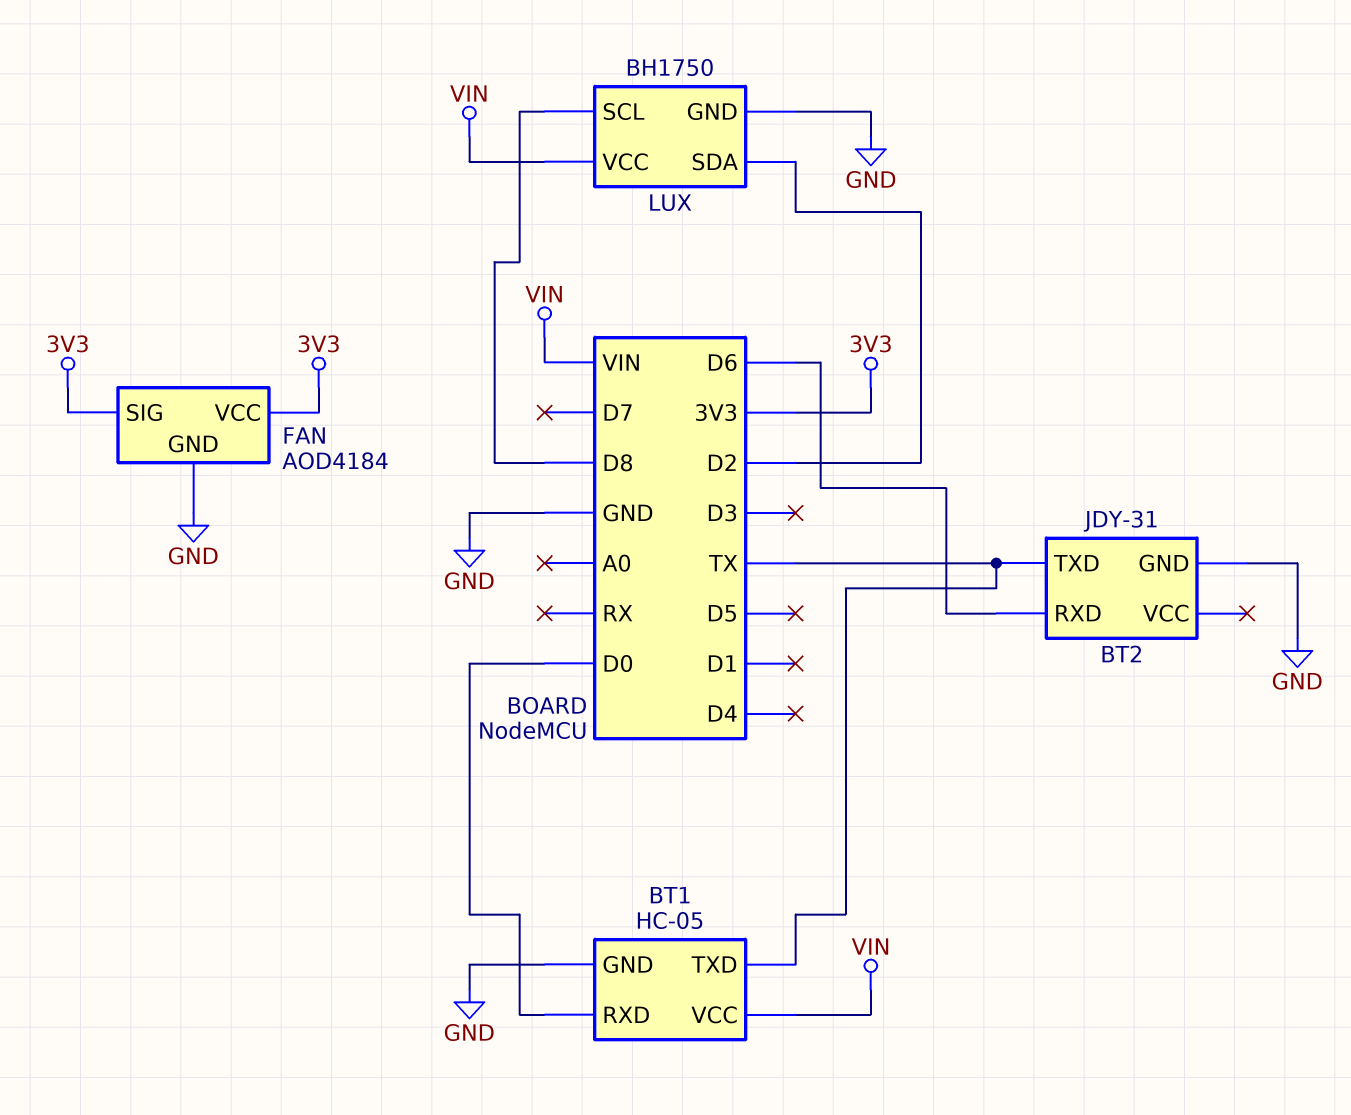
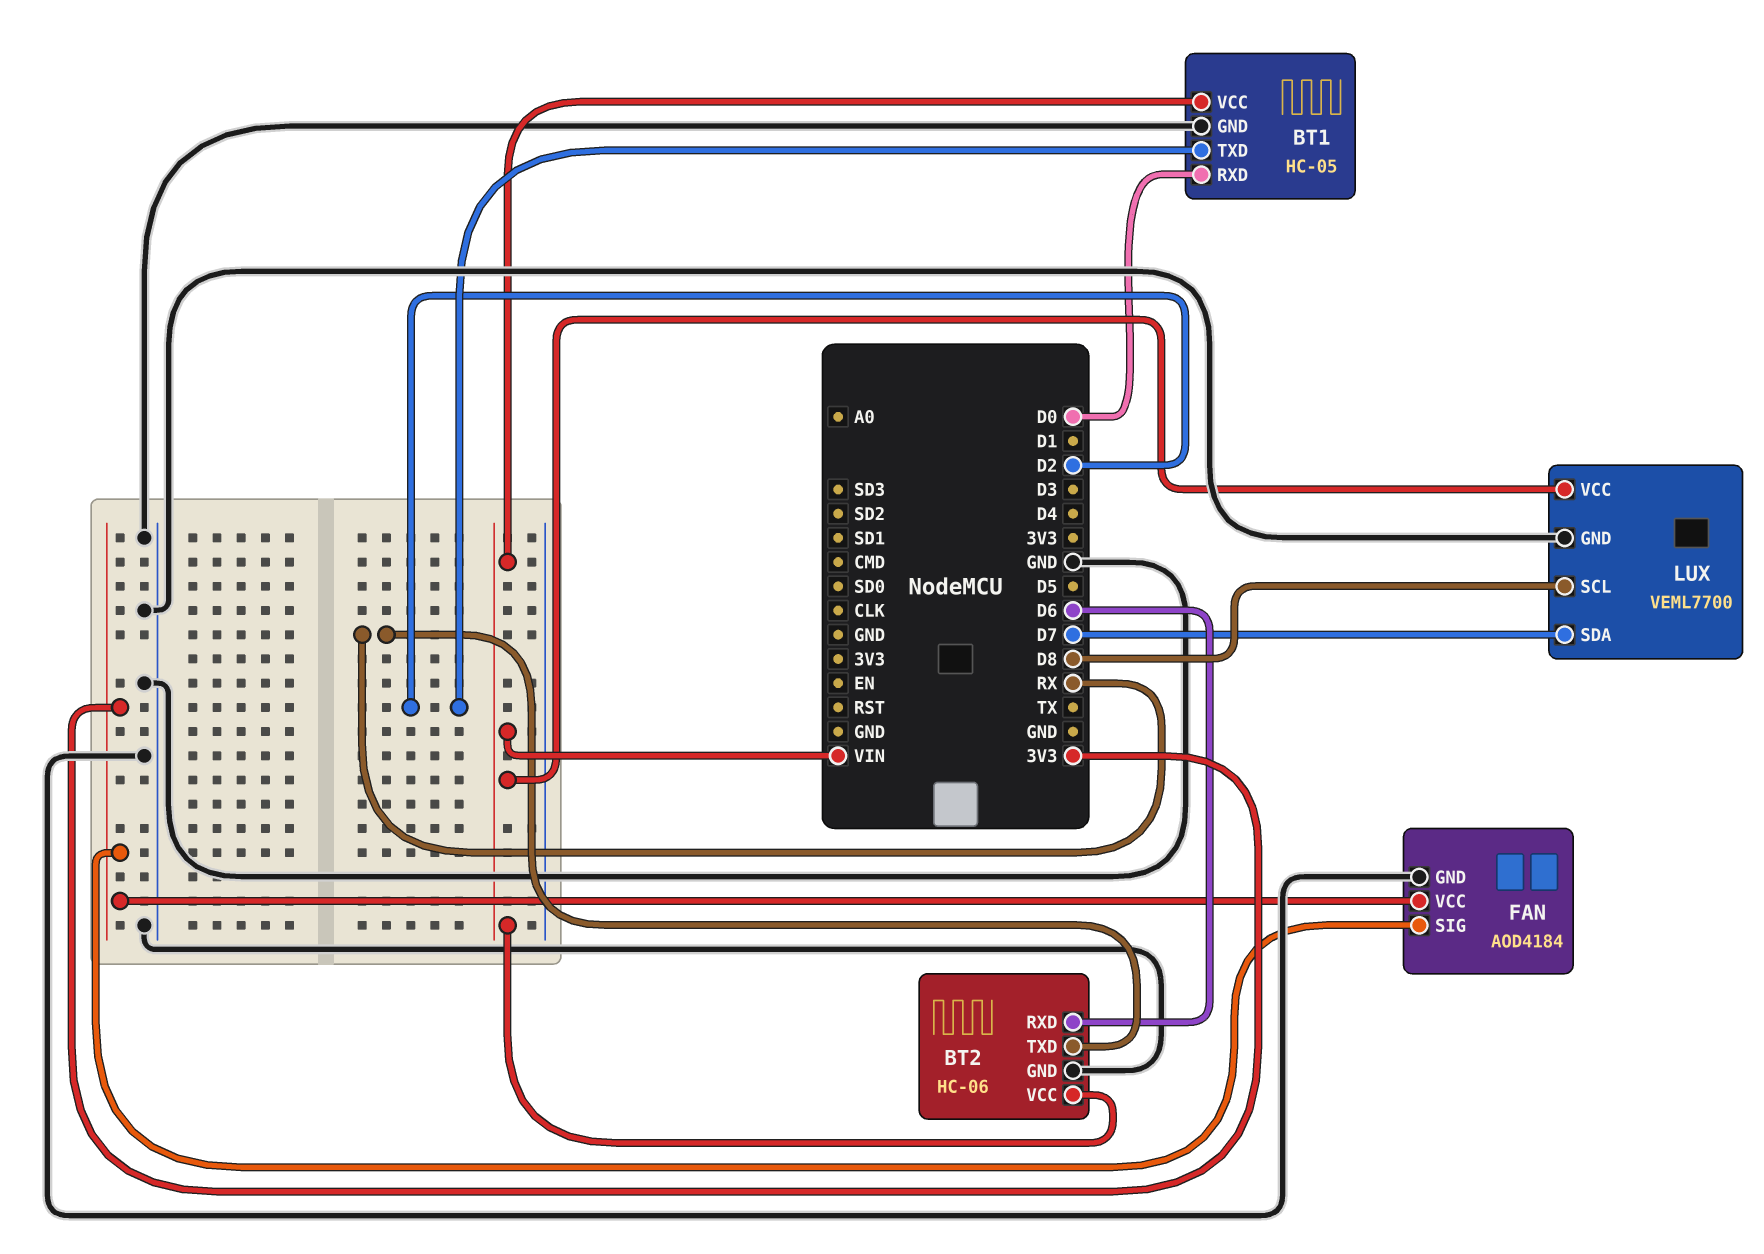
BT1 pin TXD: TX -> D2
BT2: JDY-31 -> HC-06
BT2 pin TXD: TX -> RX
BT2 pin VCC: none -> VIN
LUX: BH1750 -> VEML7700
LUX pin SDA: D2 -> D7

